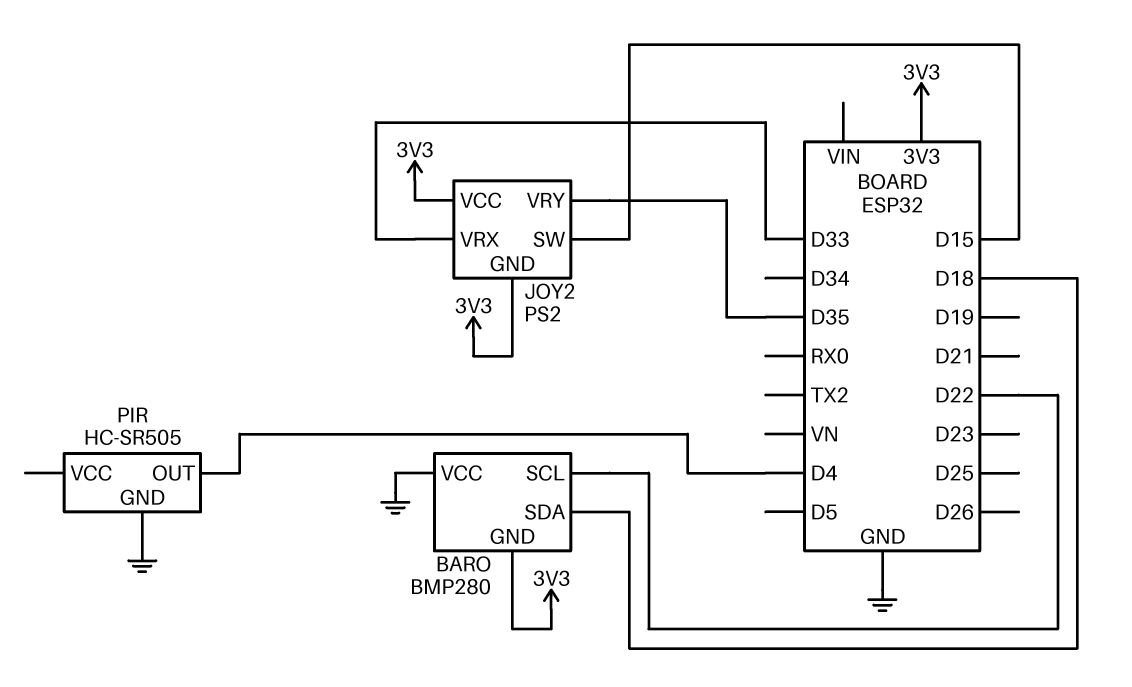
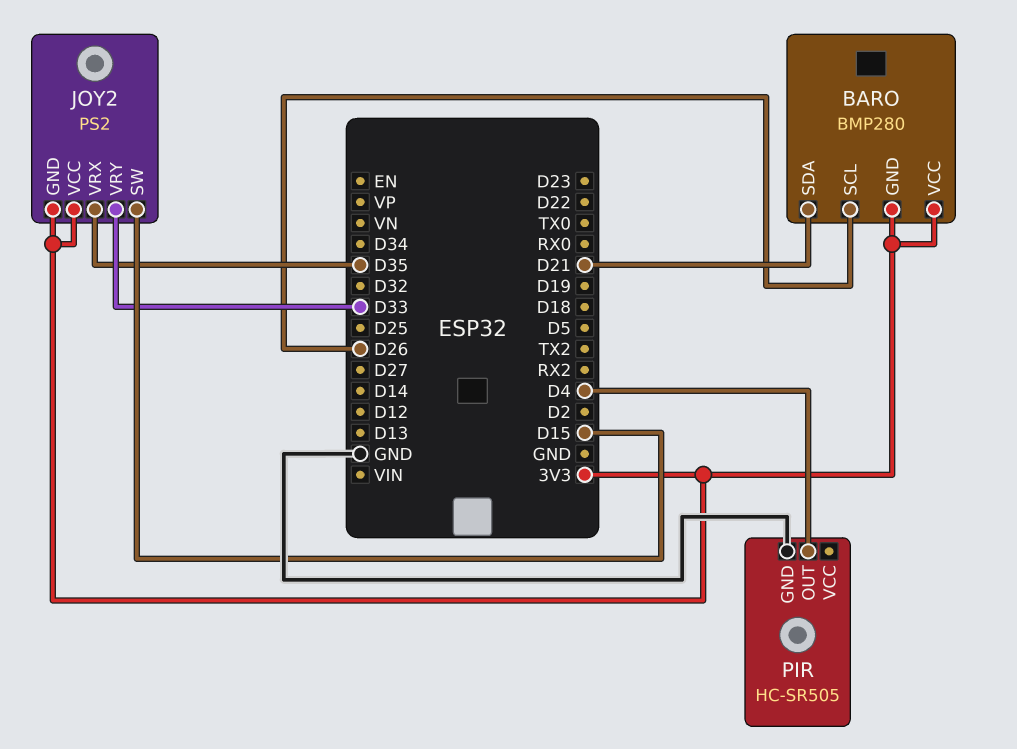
BARO pin SCL: D22 -> D26
BARO pin SDA: D18 -> D21
BARO pin VCC: GND -> 3V3
JOY2 pin VRX: D33 -> D35
JOY2 pin VRY: D35 -> D33

